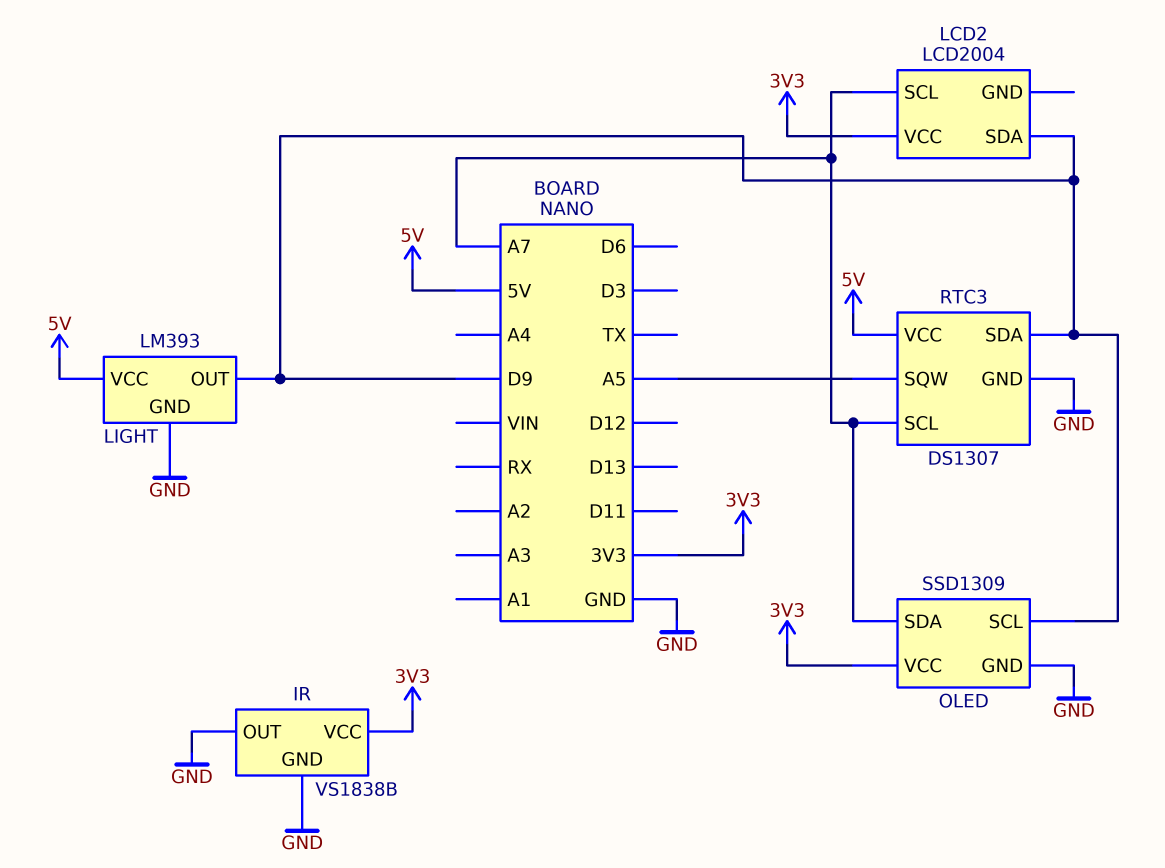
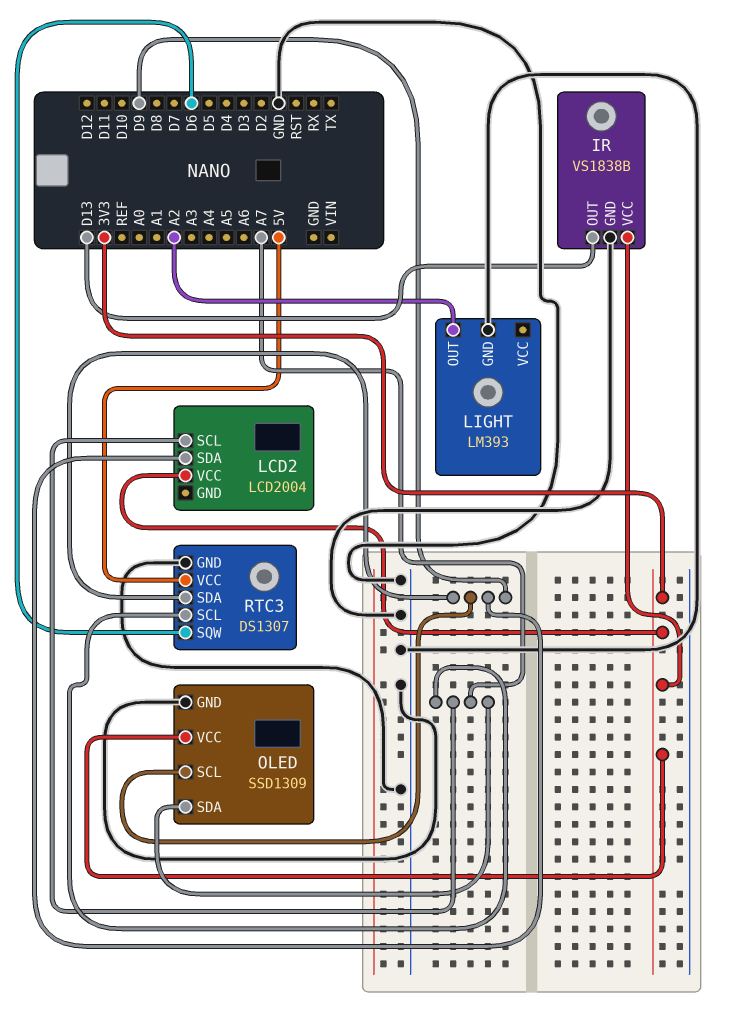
IR pin OUT: GND -> D13
LIGHT pin OUT: D9 -> A2
LIGHT pin VCC: 5V -> none
RTC3 pin SQW: A5 -> D6

